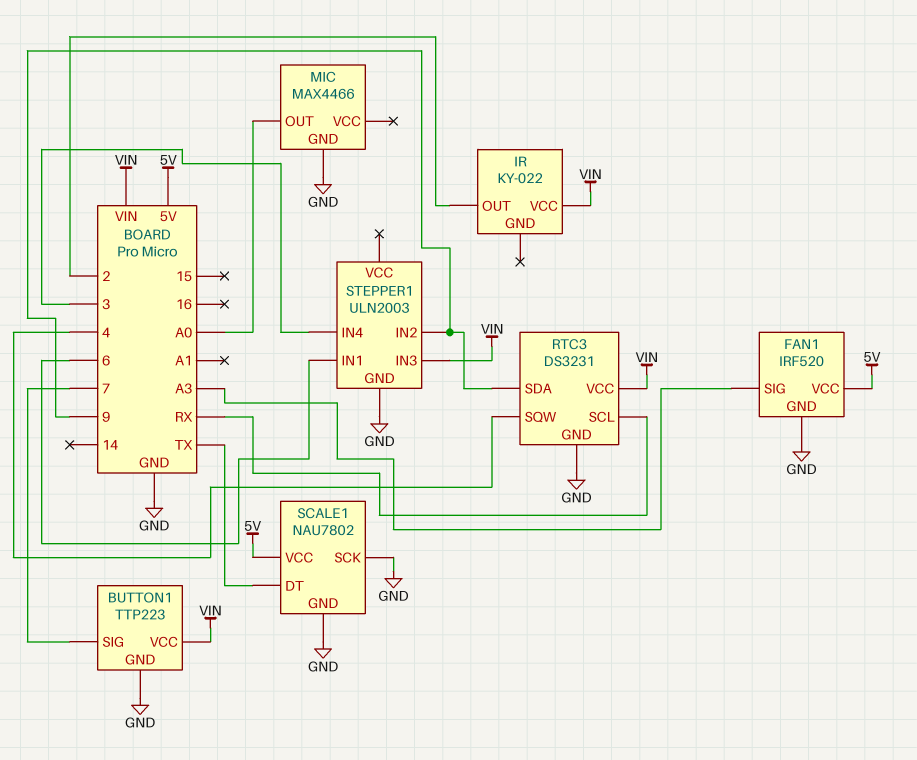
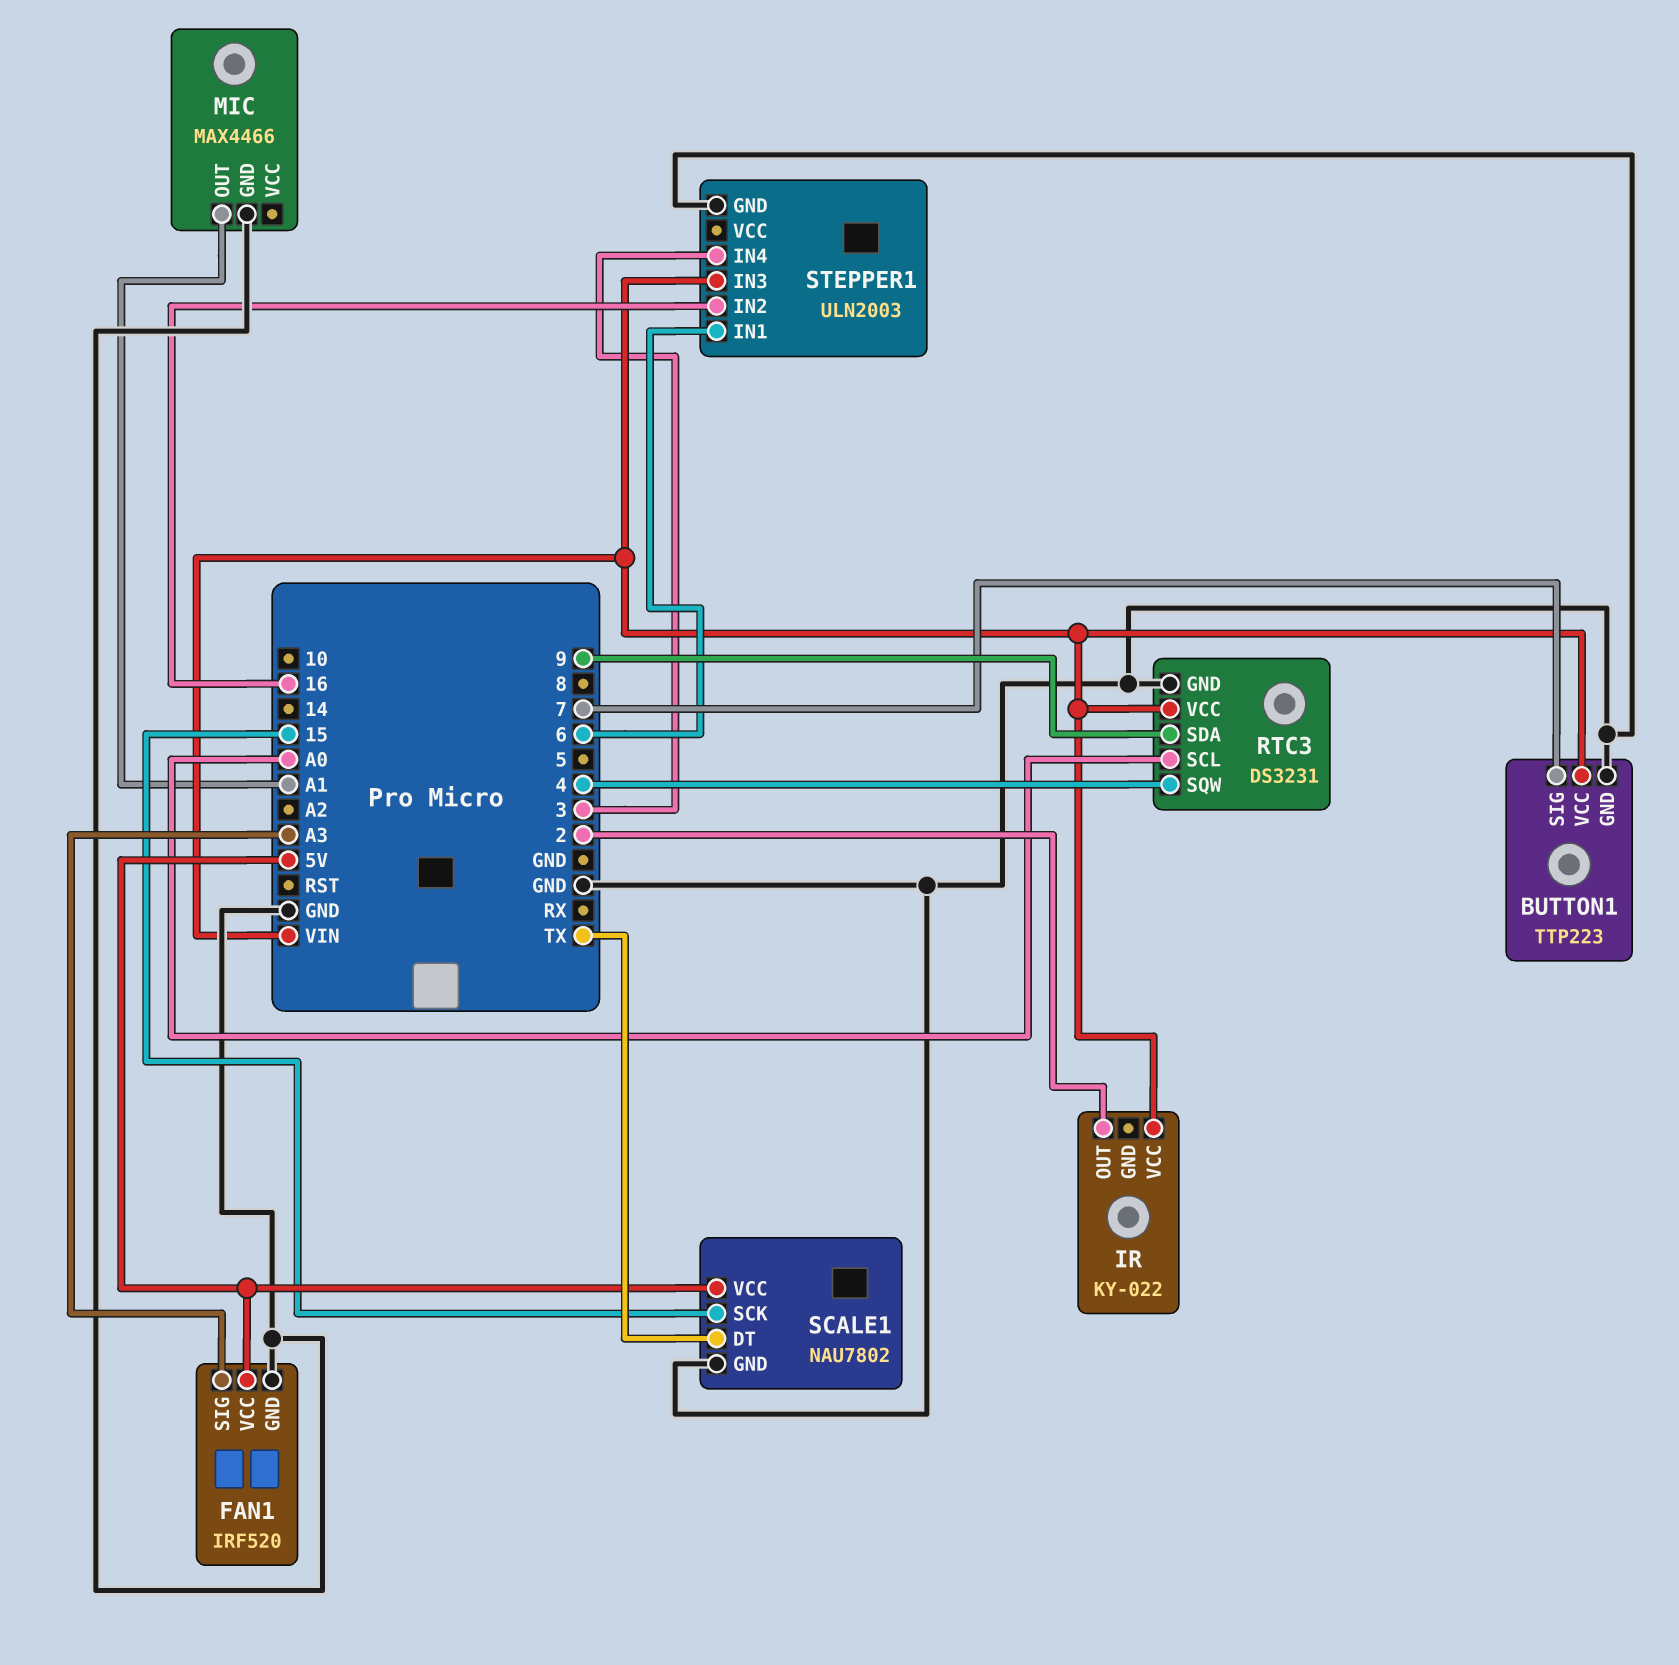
MIC pin OUT: A0 -> A1
RTC3 pin SCL: RX -> A0
SCALE1 pin SCK: GND -> 15
STEPPER1 pin IN2: 9 -> 16

